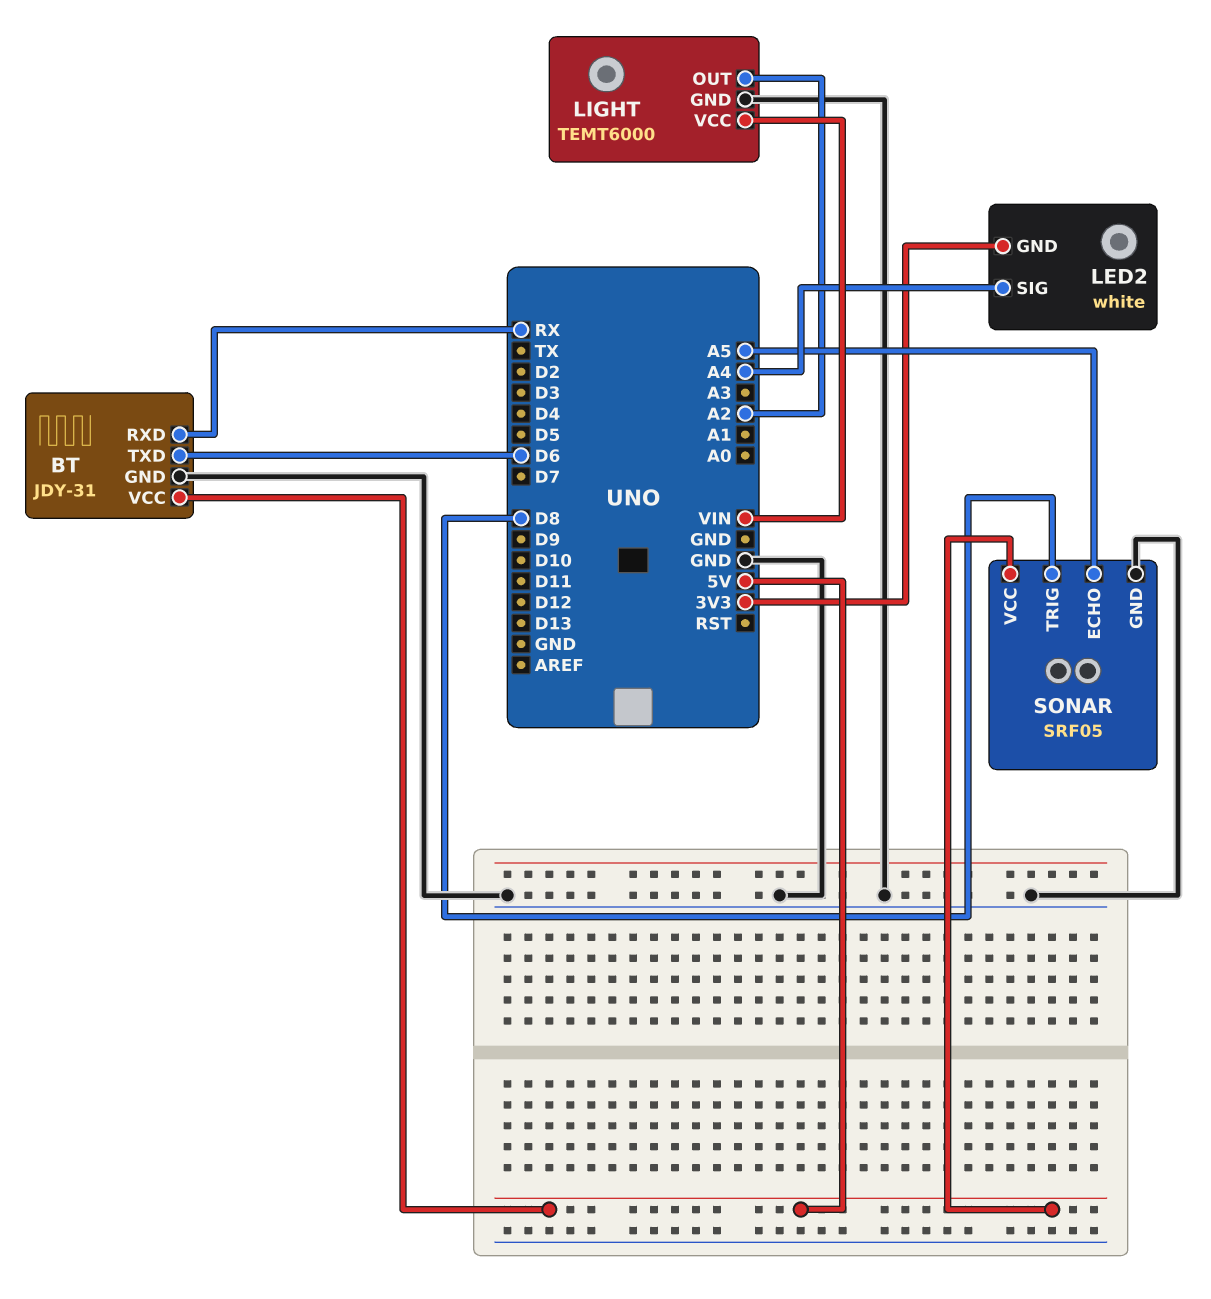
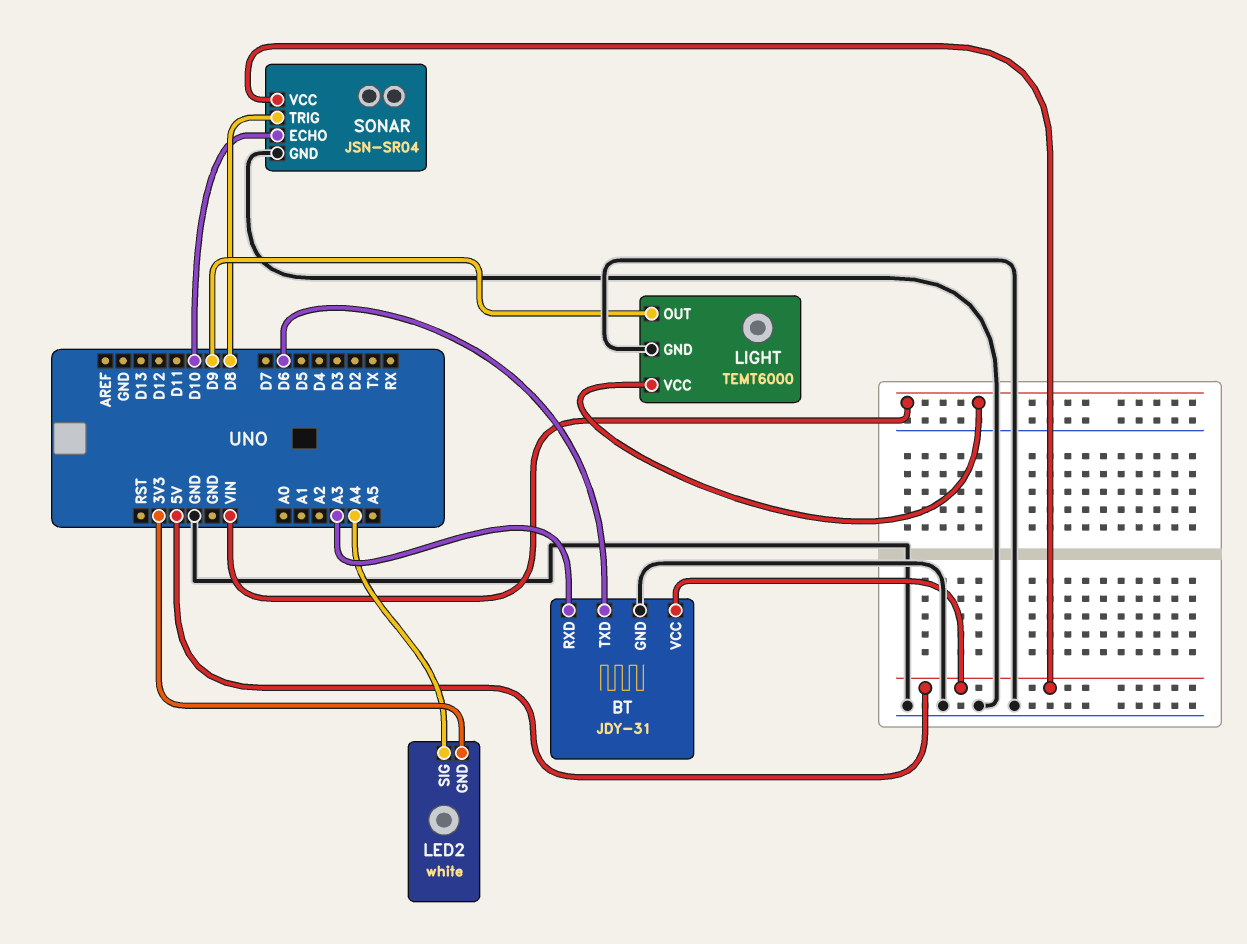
BT pin RXD: RX -> A3
LIGHT pin OUT: A2 -> D9
SONAR: SRF05 -> JSN-SR04
SONAR pin ECHO: A5 -> D10

